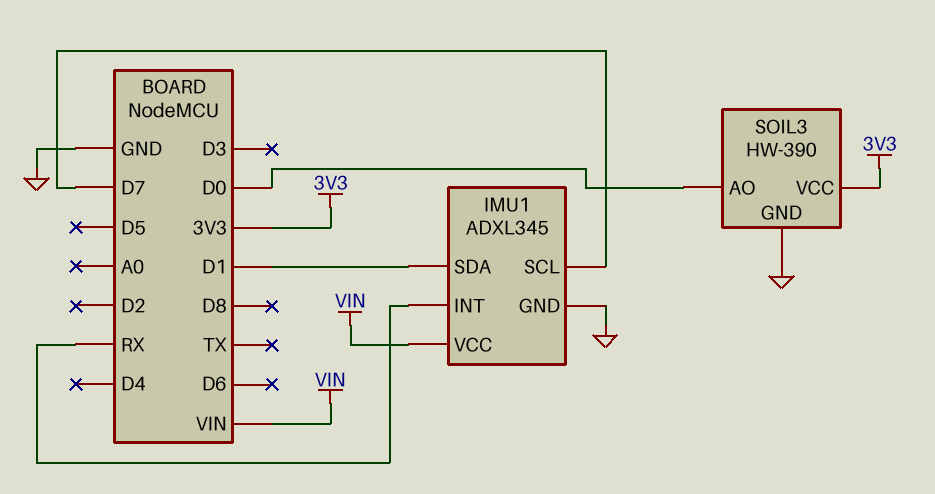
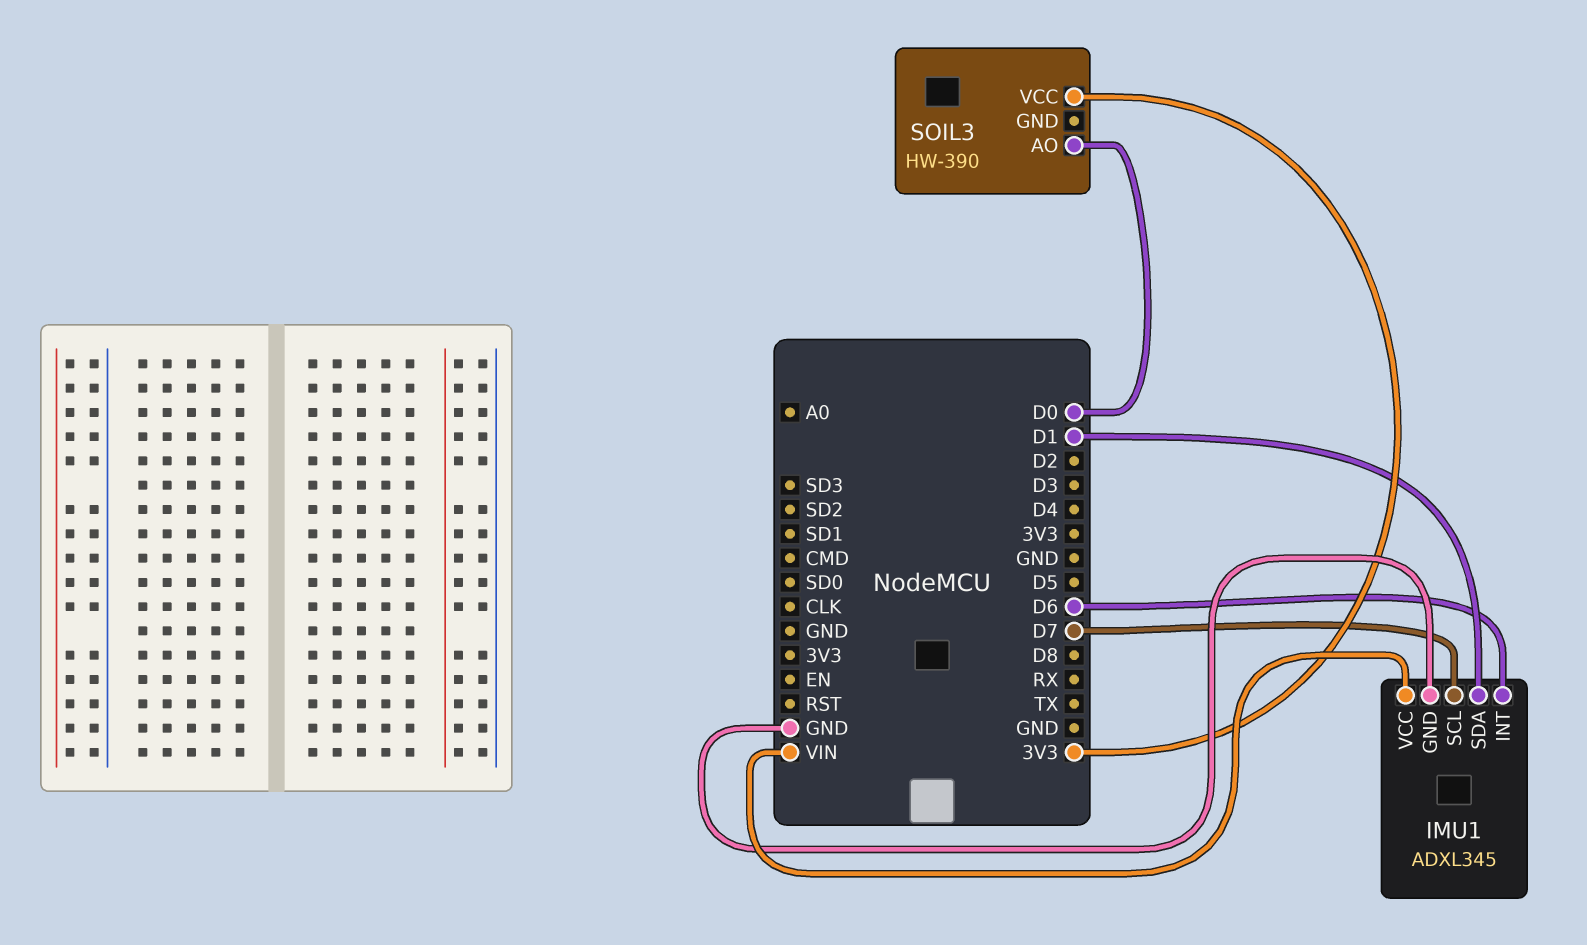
IMU1 pin INT: RX -> D6
SOIL3 pin GND: GND -> none

